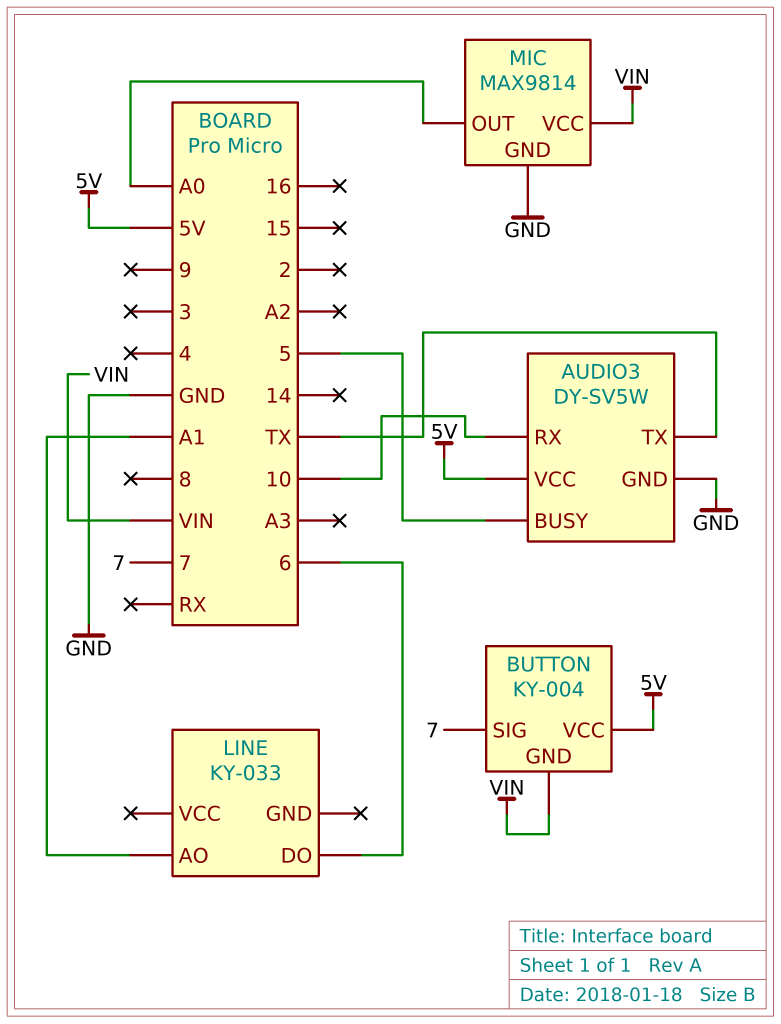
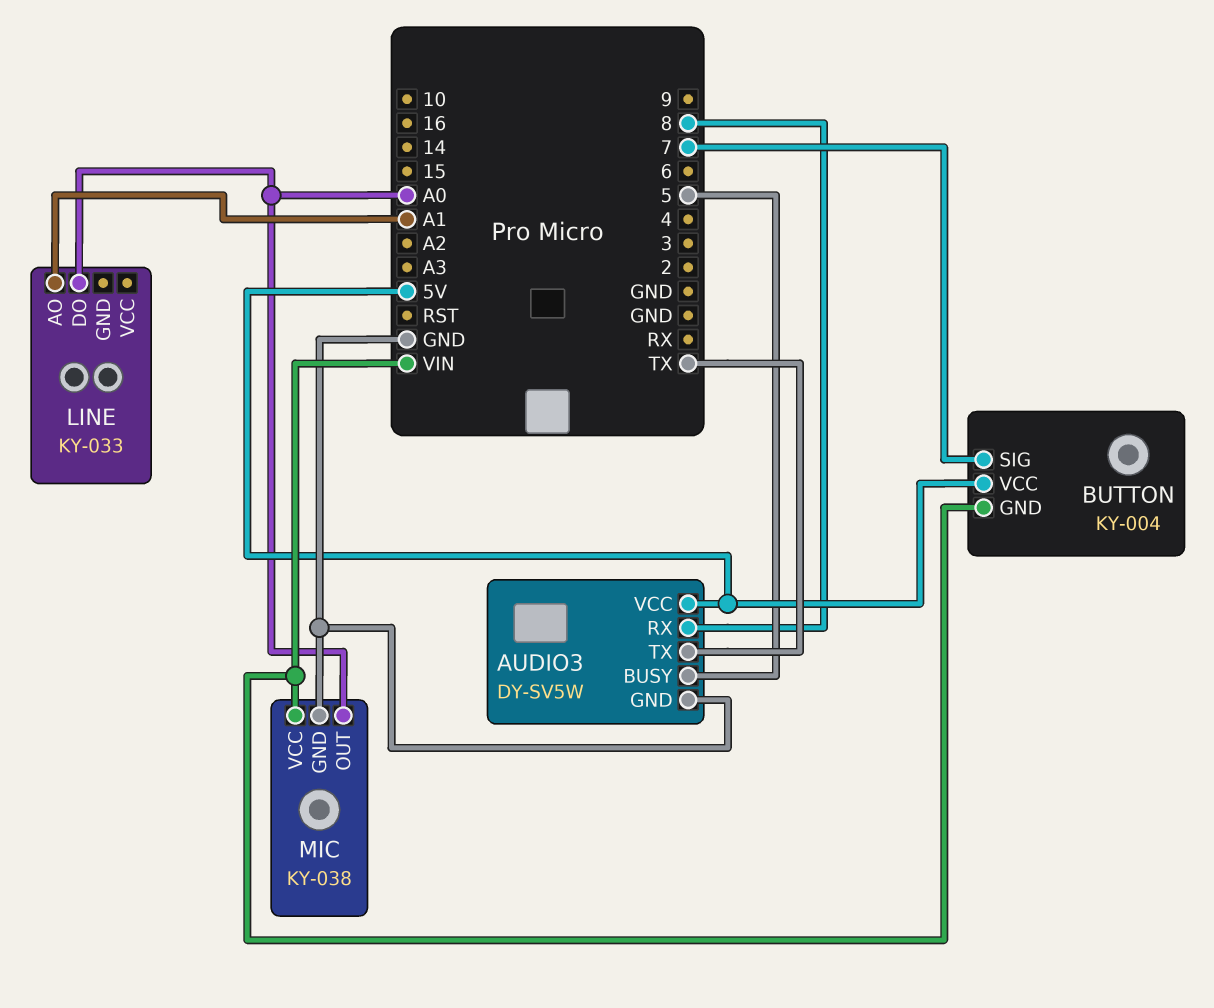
AUDIO3 pin RX: 10 -> 8
LINE pin DO: 6 -> A0
MIC: MAX9814 -> KY-038

